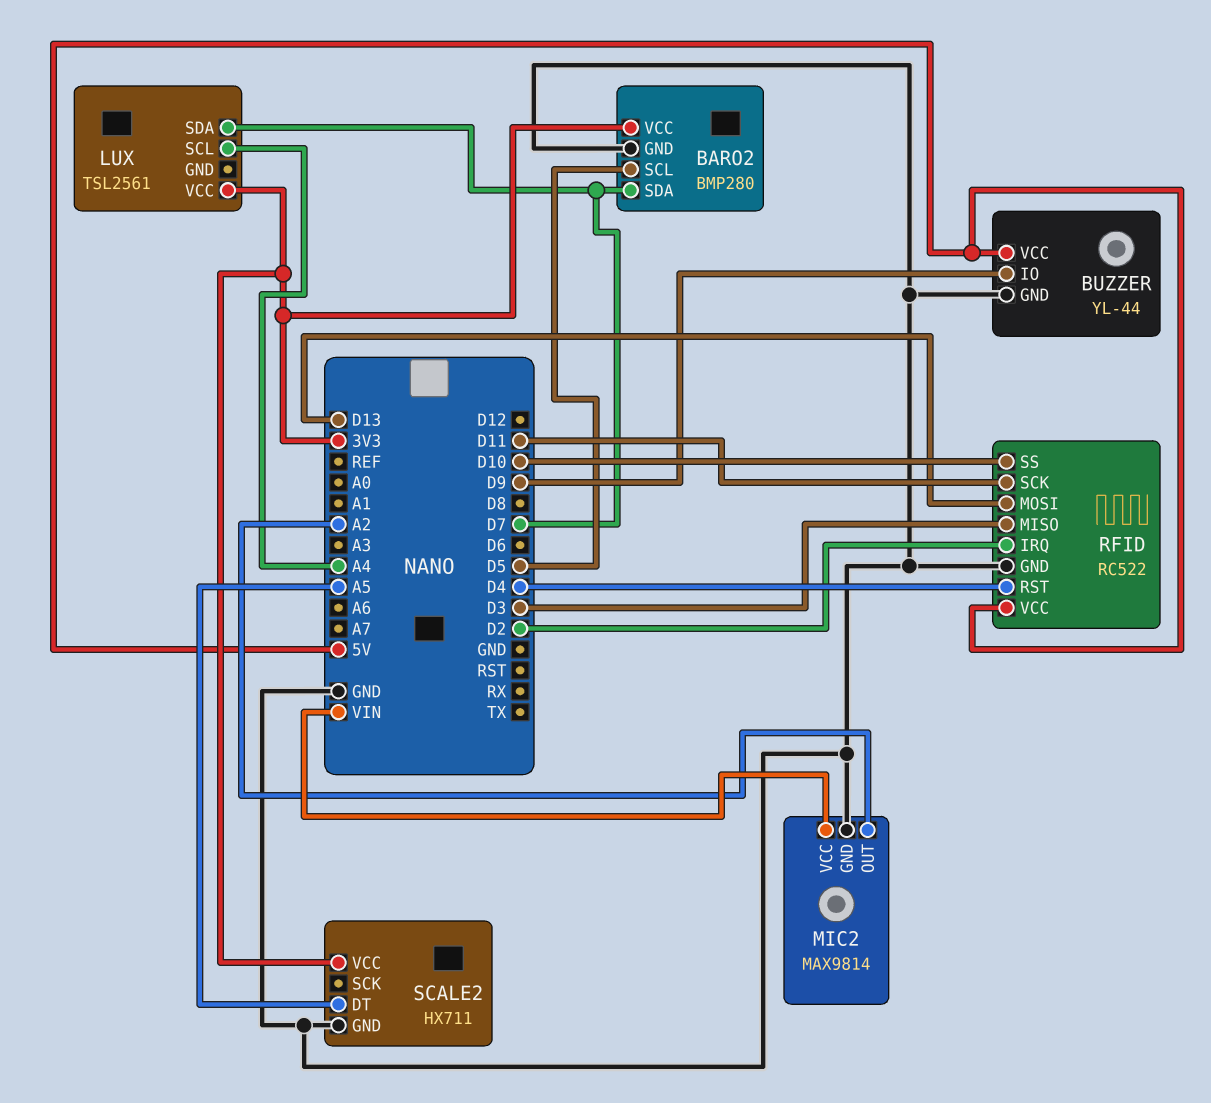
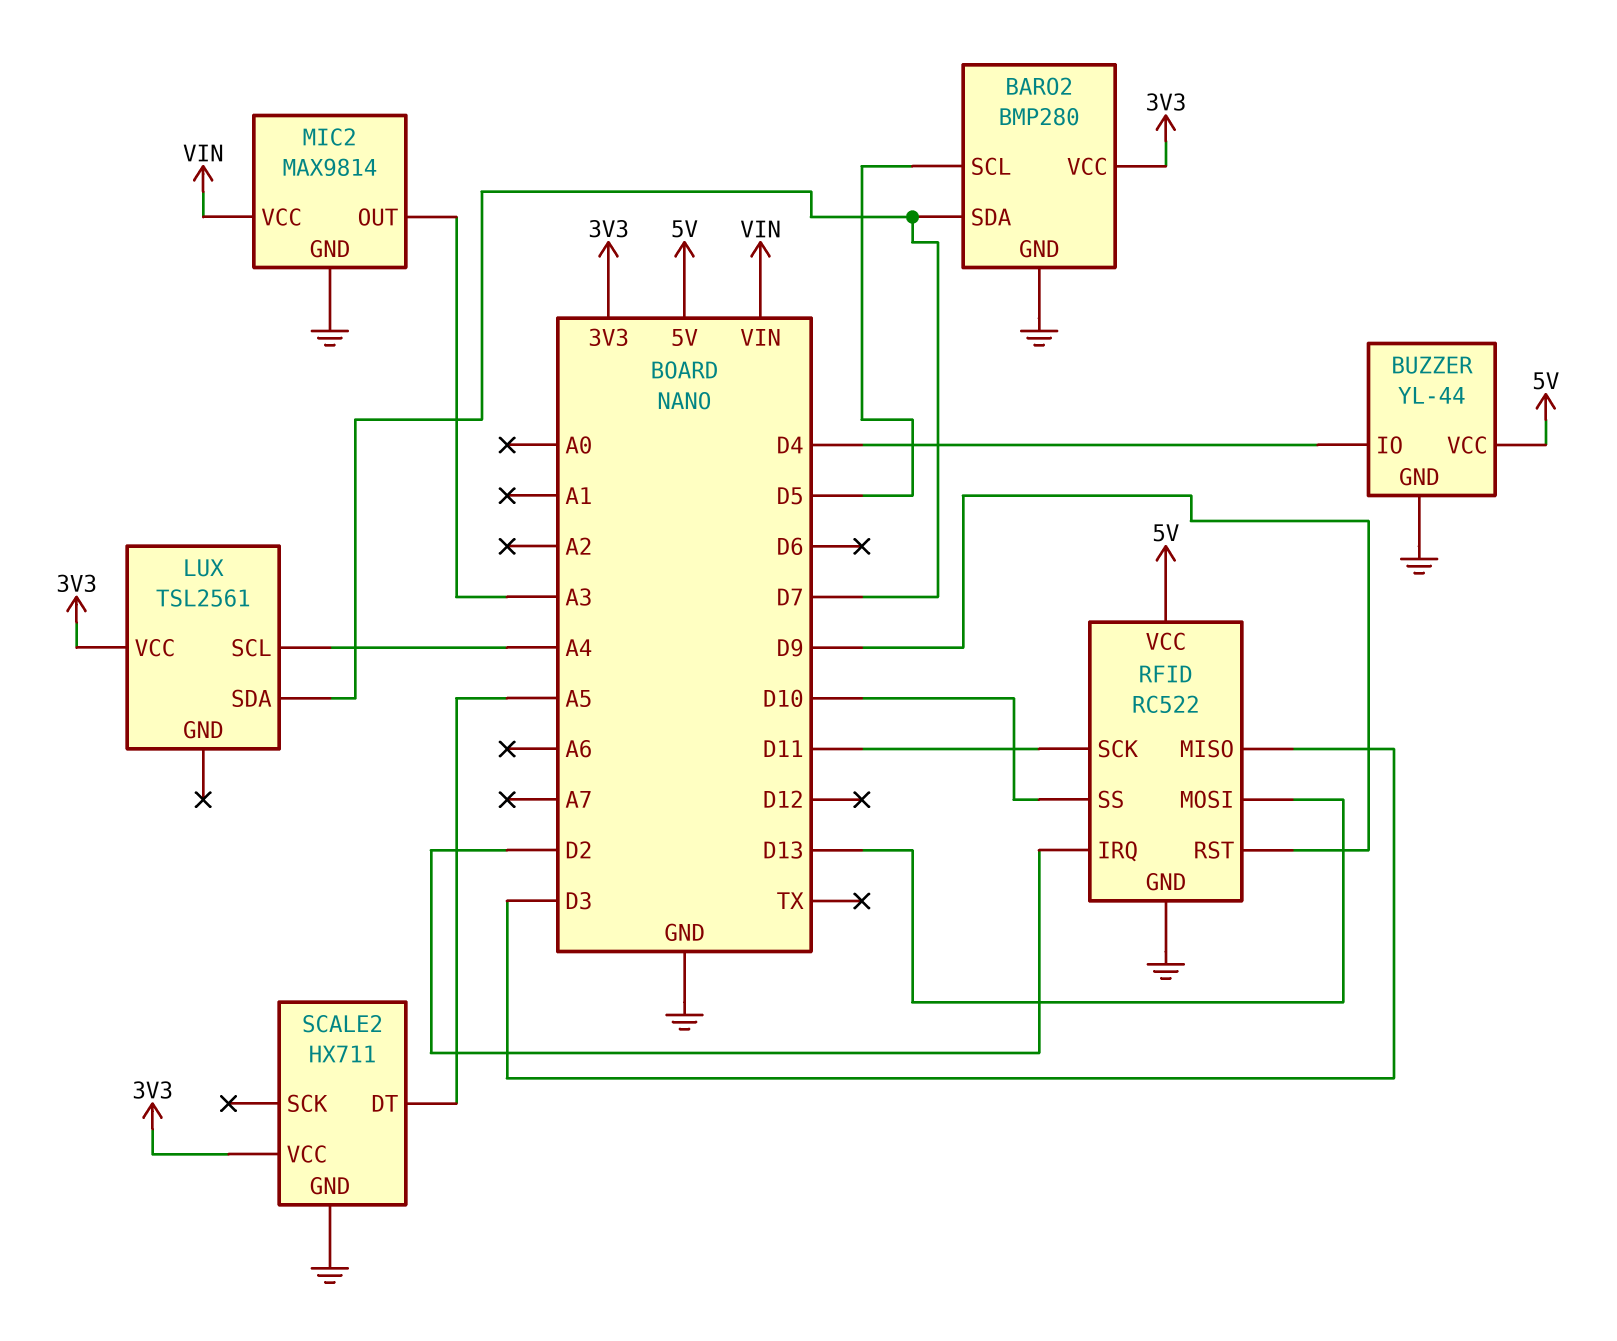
BUZZER pin IO: D9 -> D4
MIC2 pin OUT: A2 -> A3
RFID pin RST: D4 -> D9

